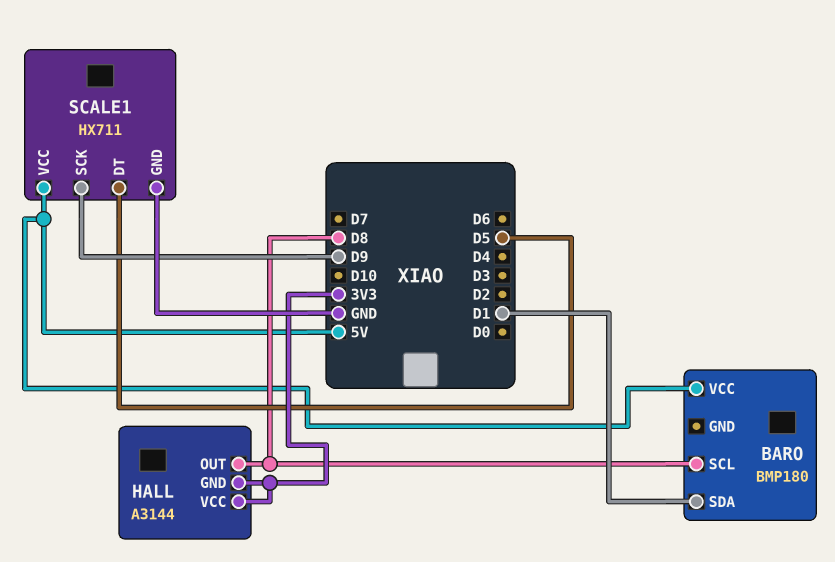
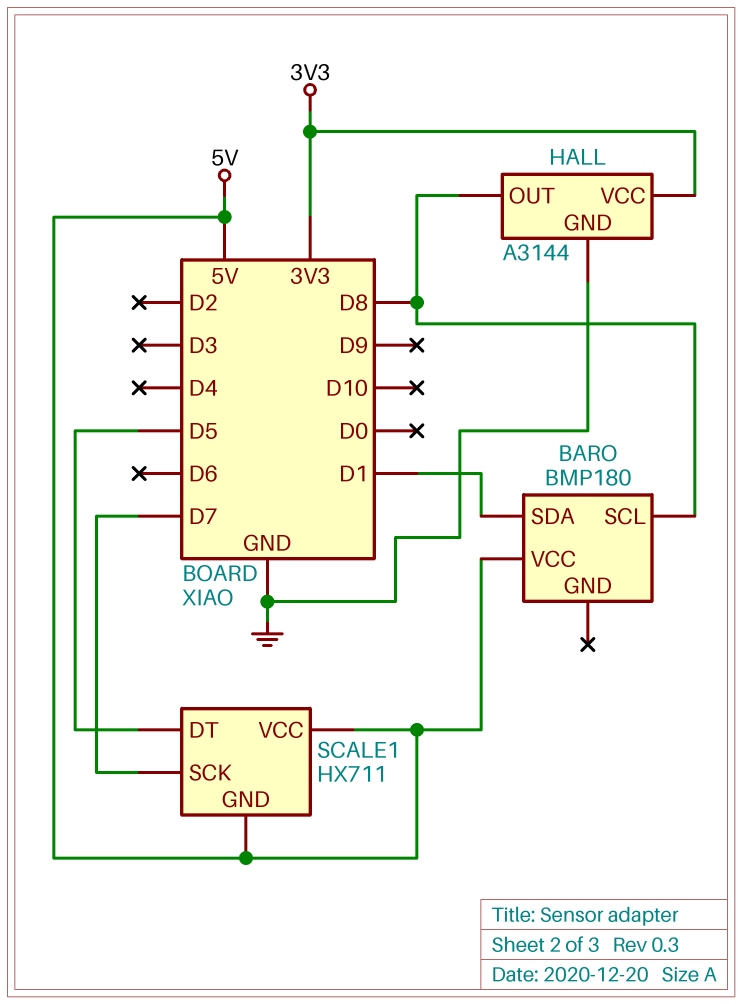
HALL pin GND: 3V3 -> GND
SCALE1 pin GND: GND -> 5V
SCALE1 pin SCK: D9 -> D7

